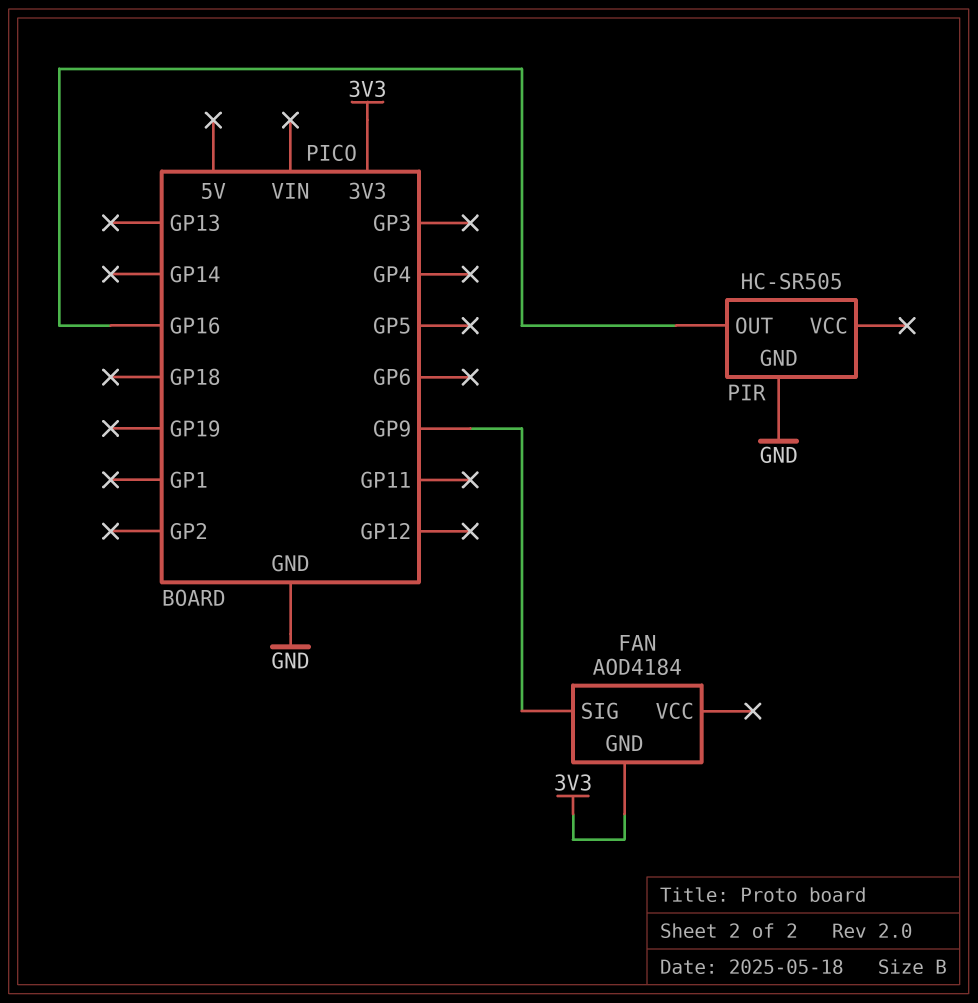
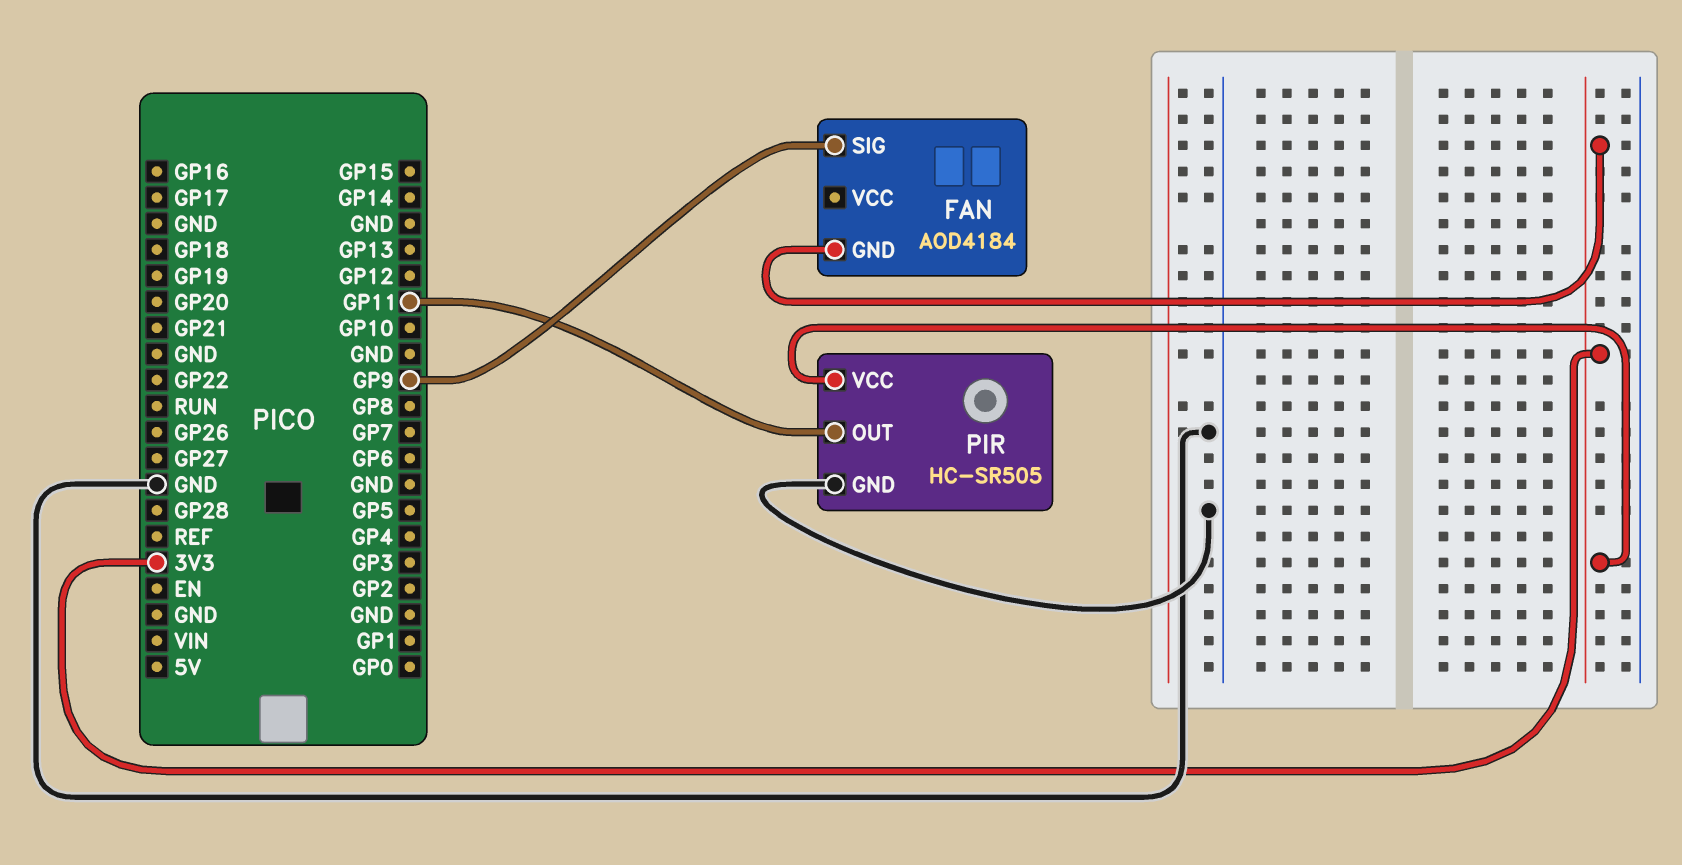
PIR pin OUT: GP16 -> GP11
PIR pin VCC: none -> 3V3

